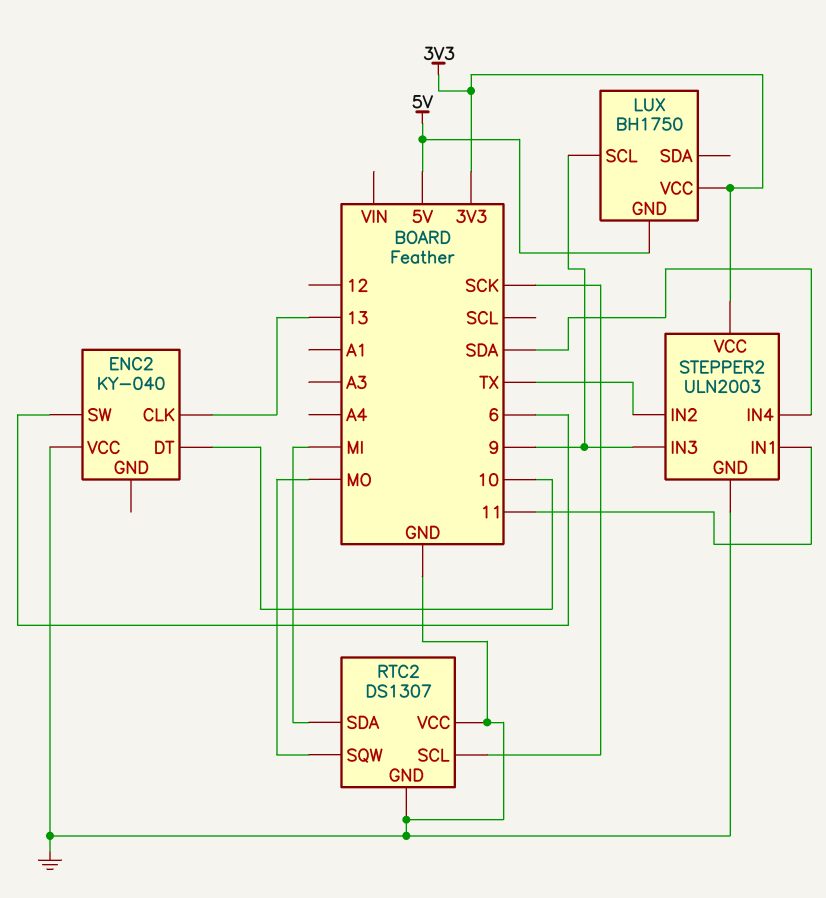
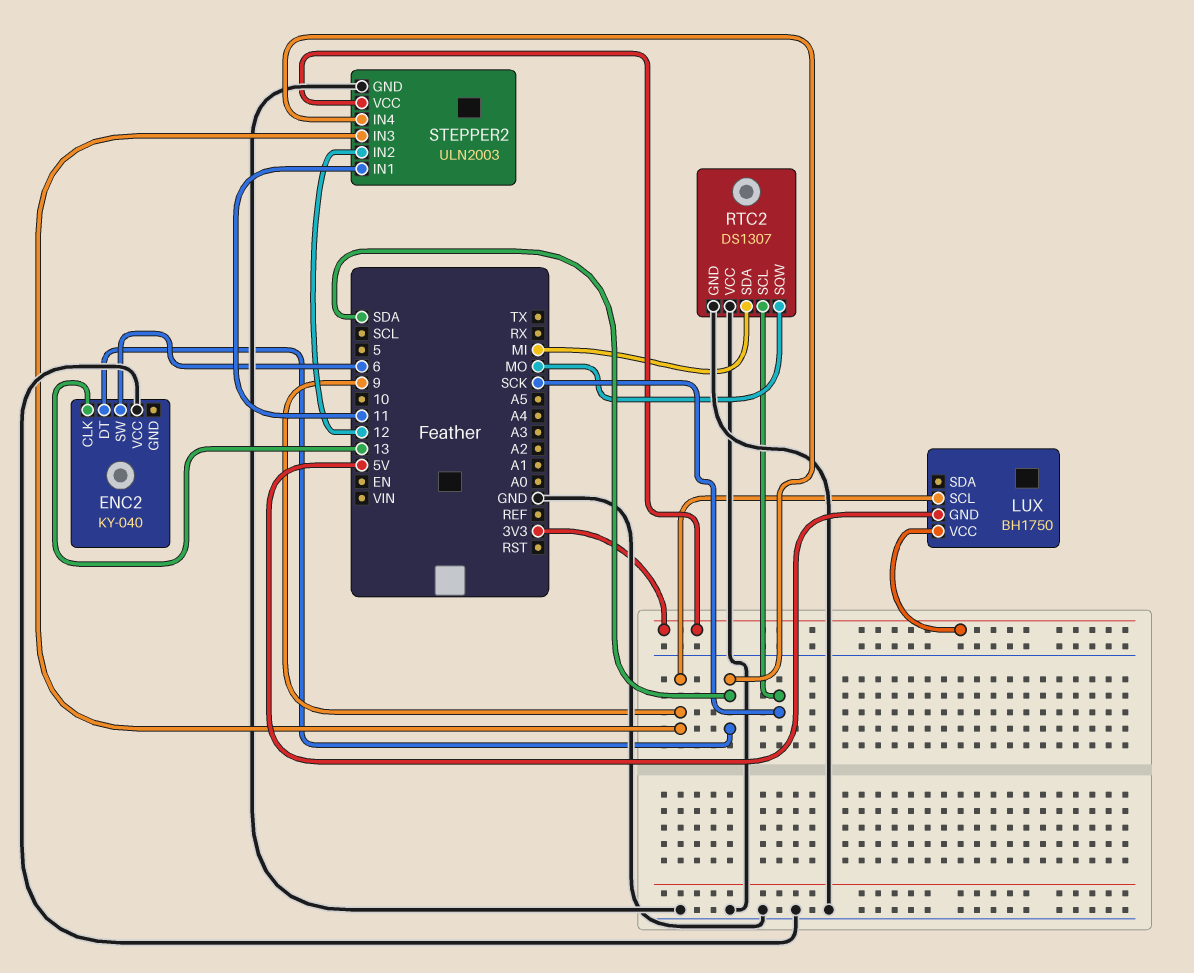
ENC2 pin DT: 10 -> SDA
STEPPER2 pin IN2: TX -> 12

